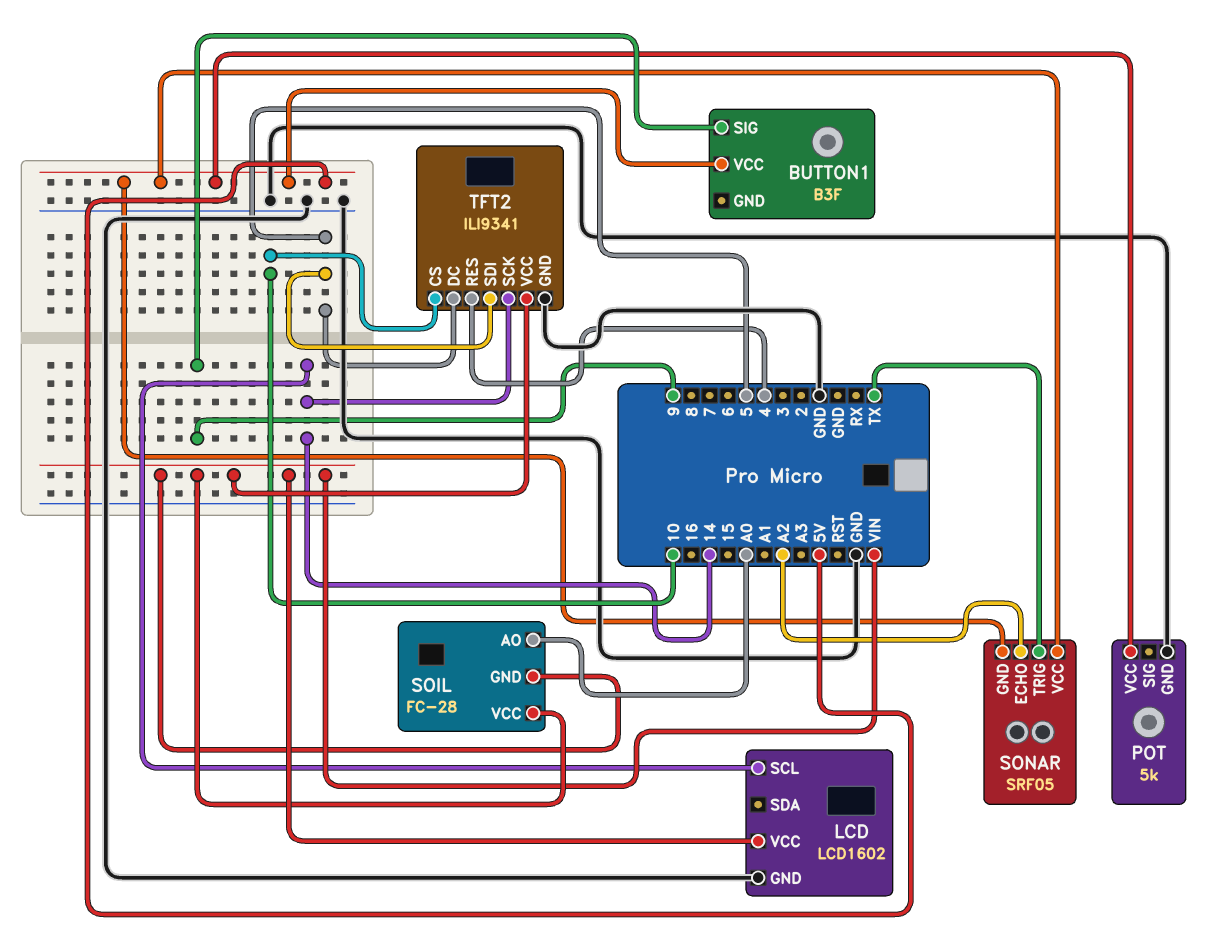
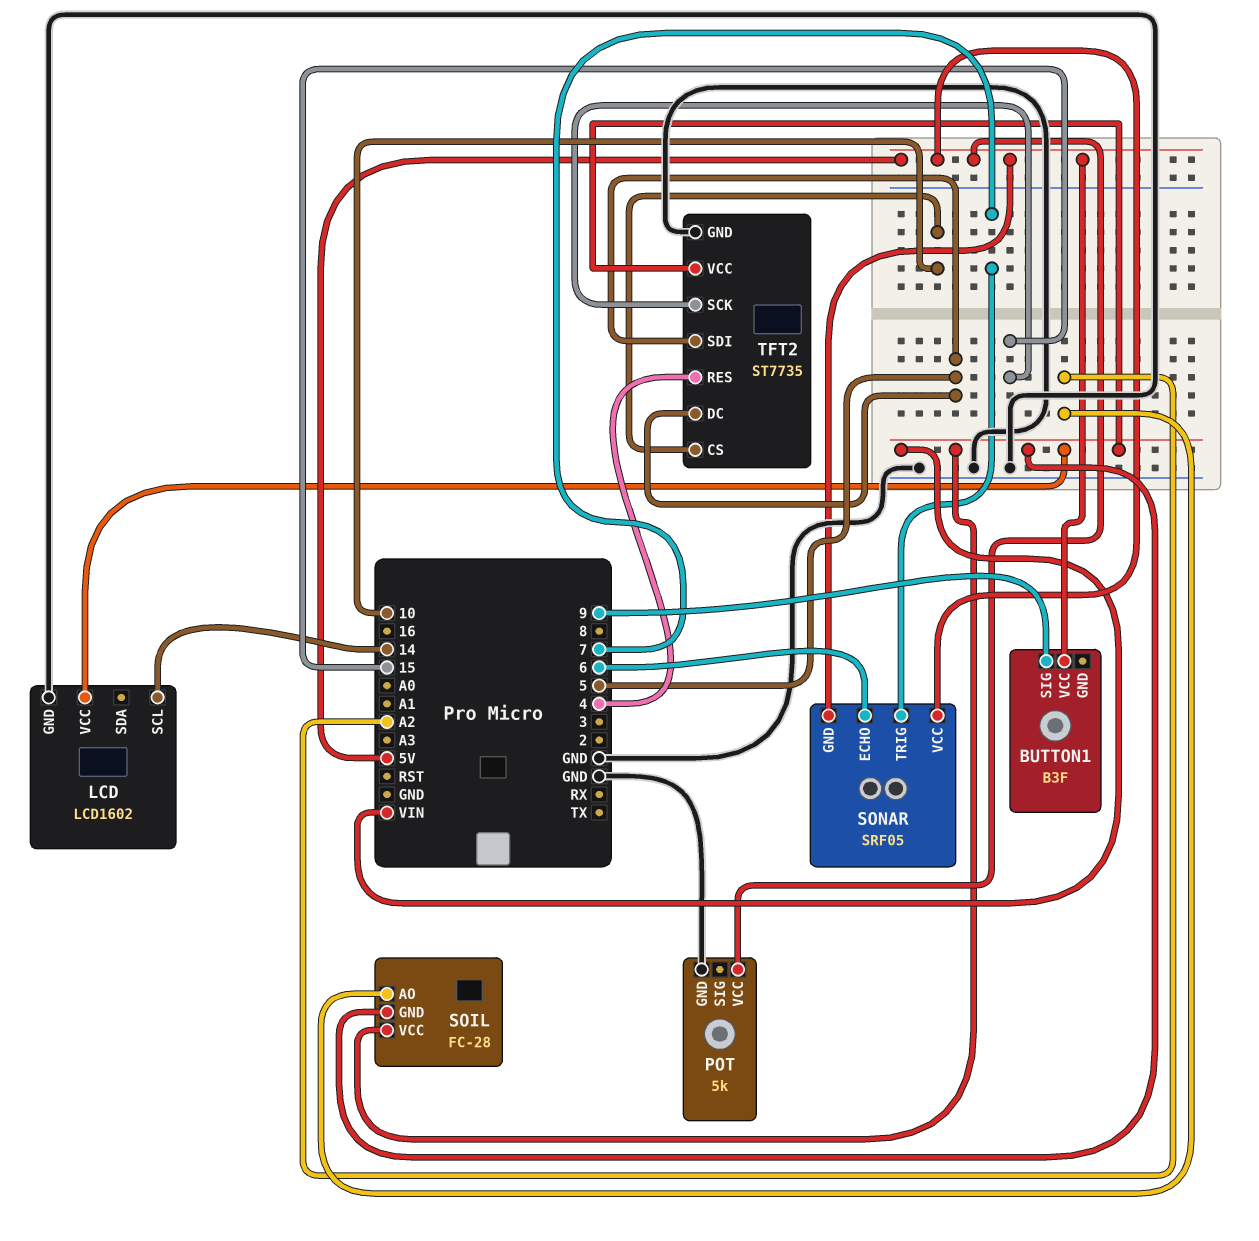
SOIL pin AO: A0 -> A2
SONAR pin ECHO: A2 -> 6
SONAR pin TRIG: TX -> 7
TFT2: ILI9341 -> ST7735
TFT2 pin SCK: 14 -> 15

